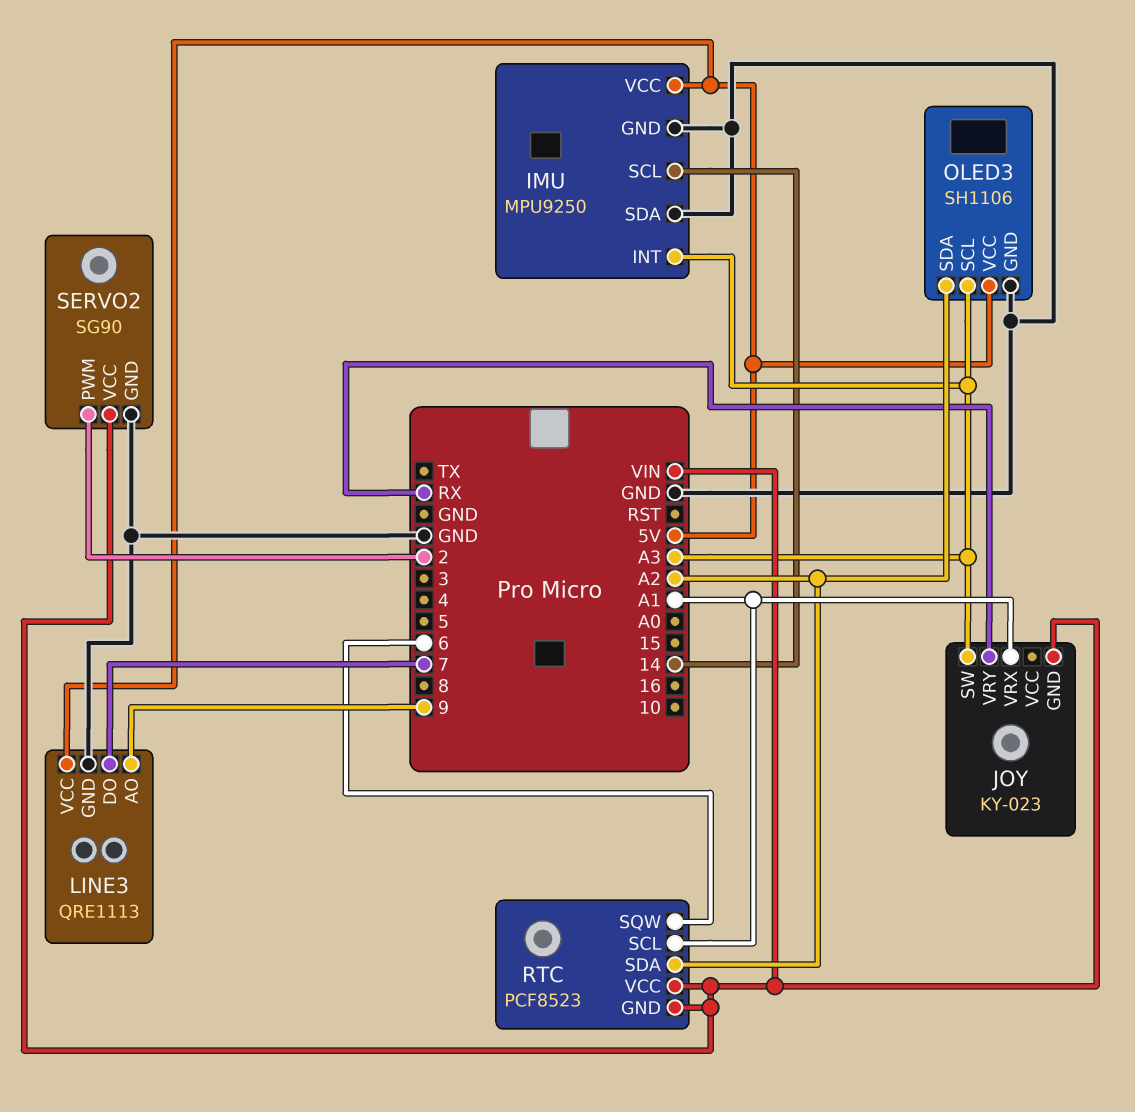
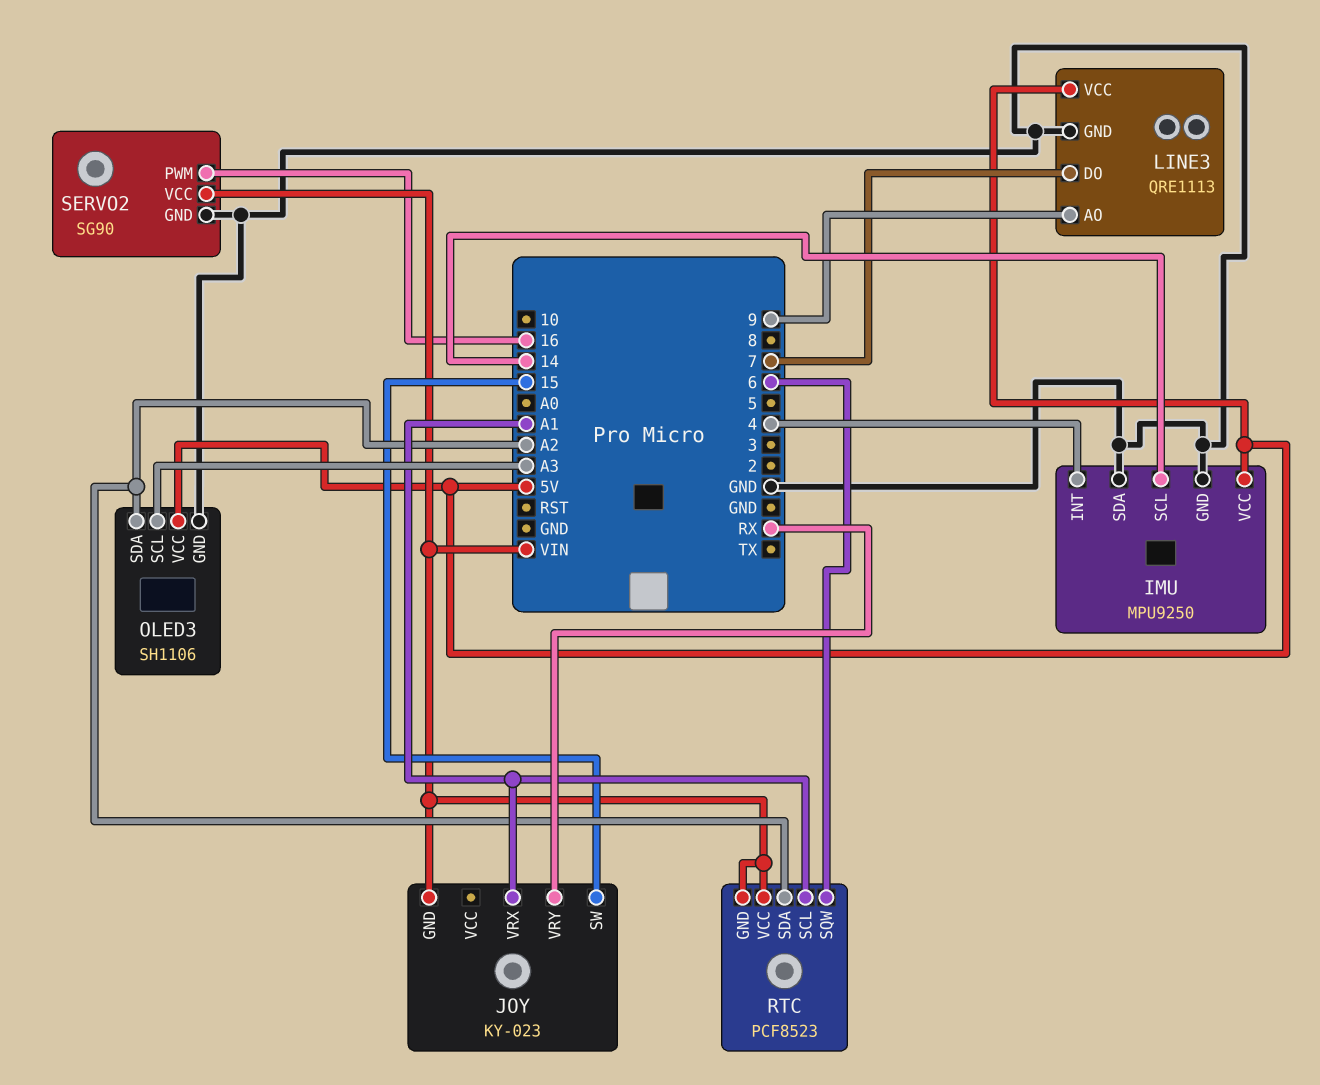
IMU pin INT: A3 -> 4
JOY pin SW: A3 -> 15
SERVO2 pin PWM: 2 -> 16

